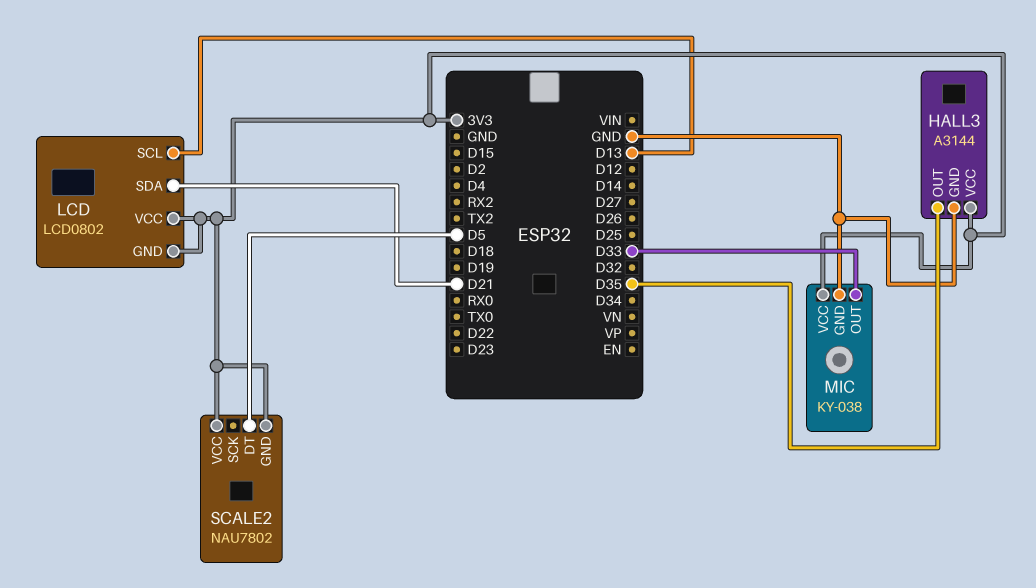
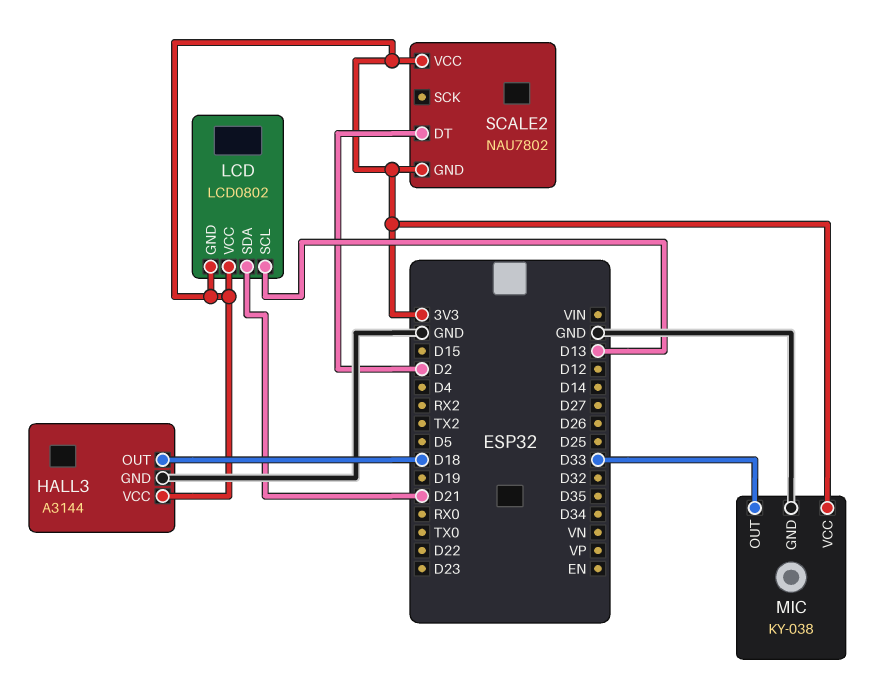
HALL3 pin OUT: D35 -> D18
SCALE2 pin DT: D5 -> D2

